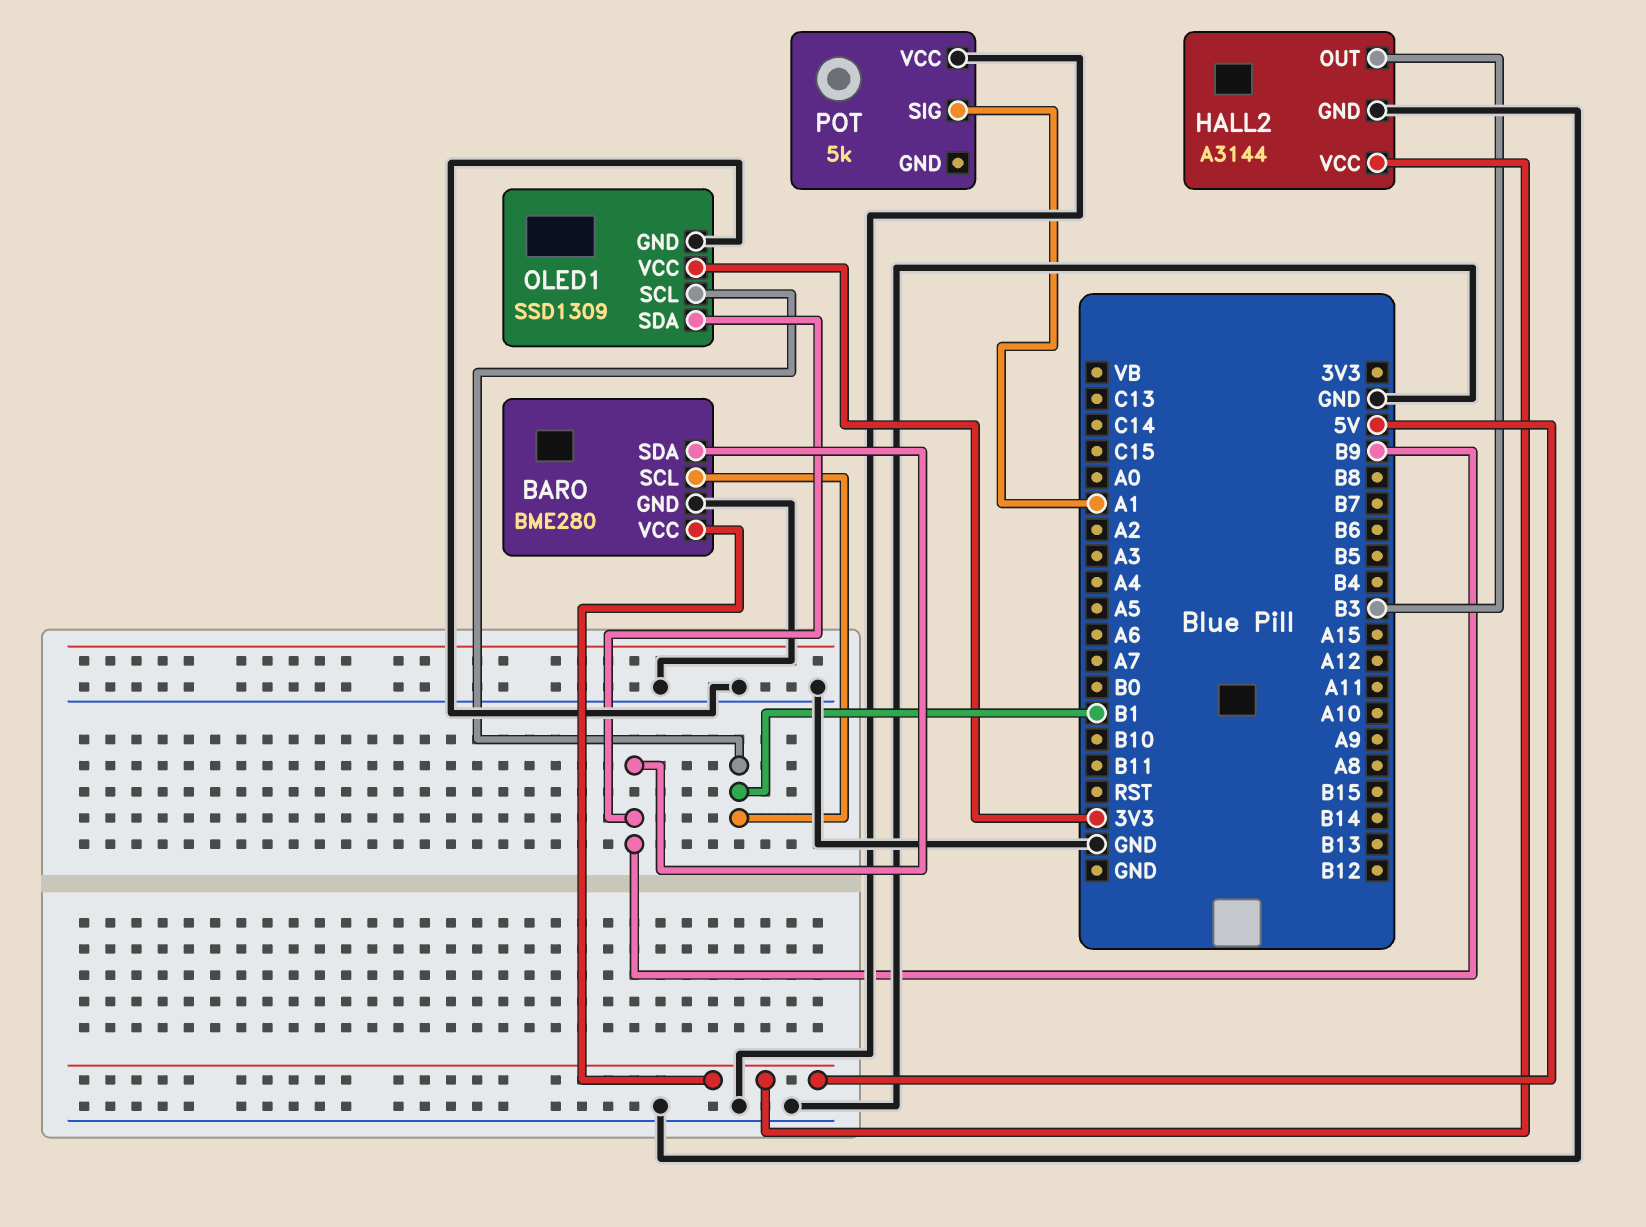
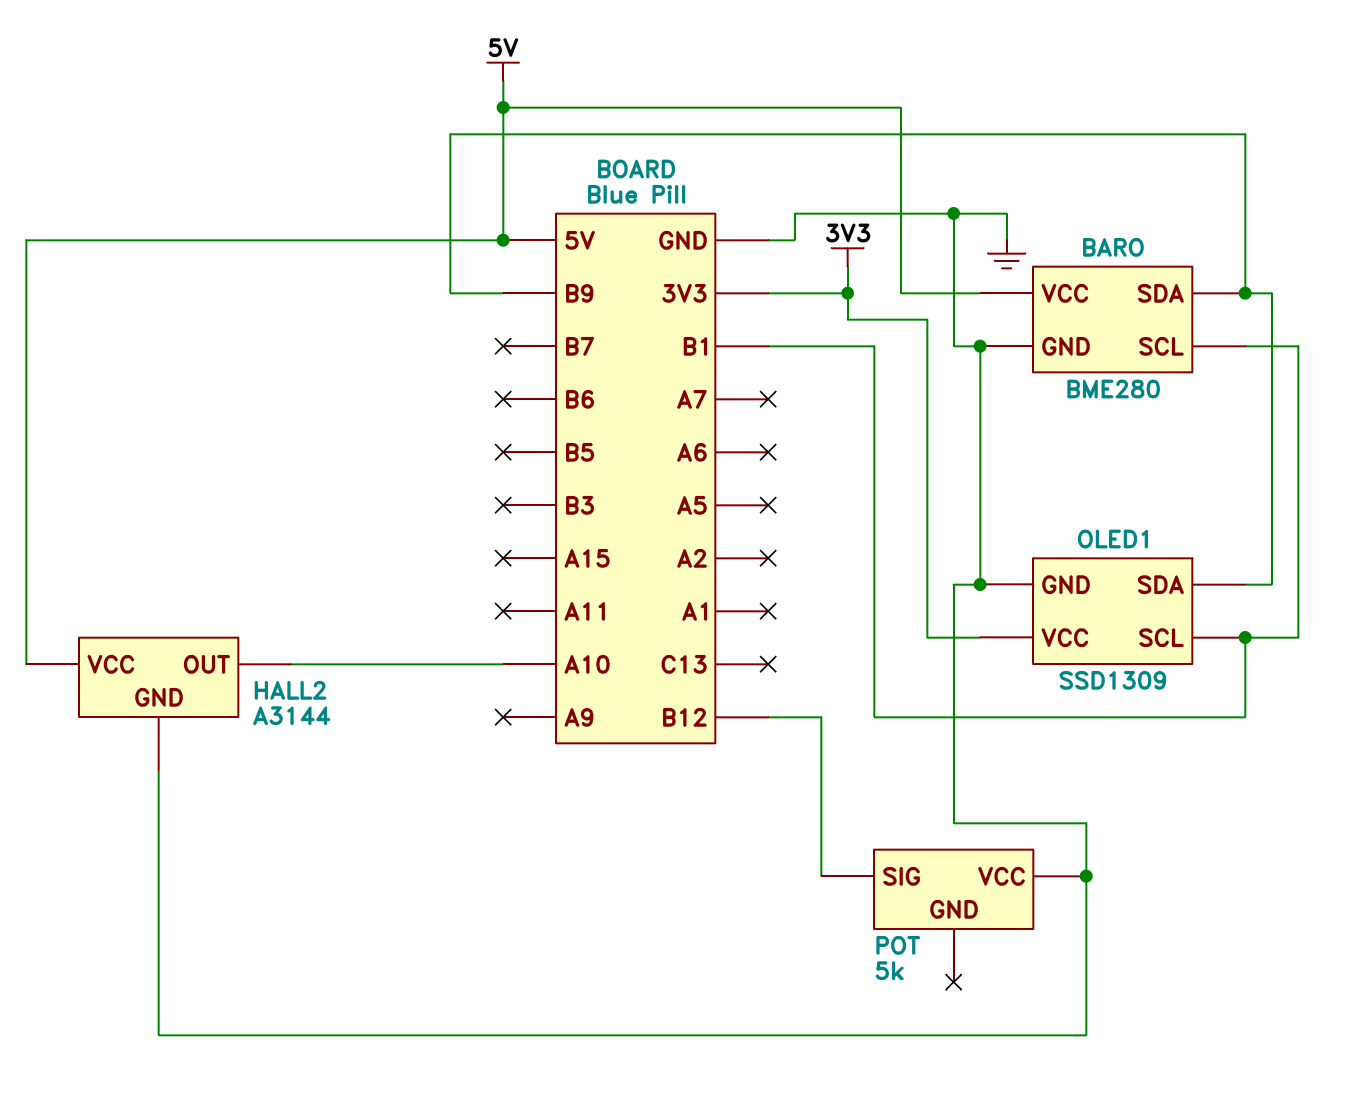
HALL2 pin OUT: B3 -> A10
POT pin SIG: A1 -> B12

